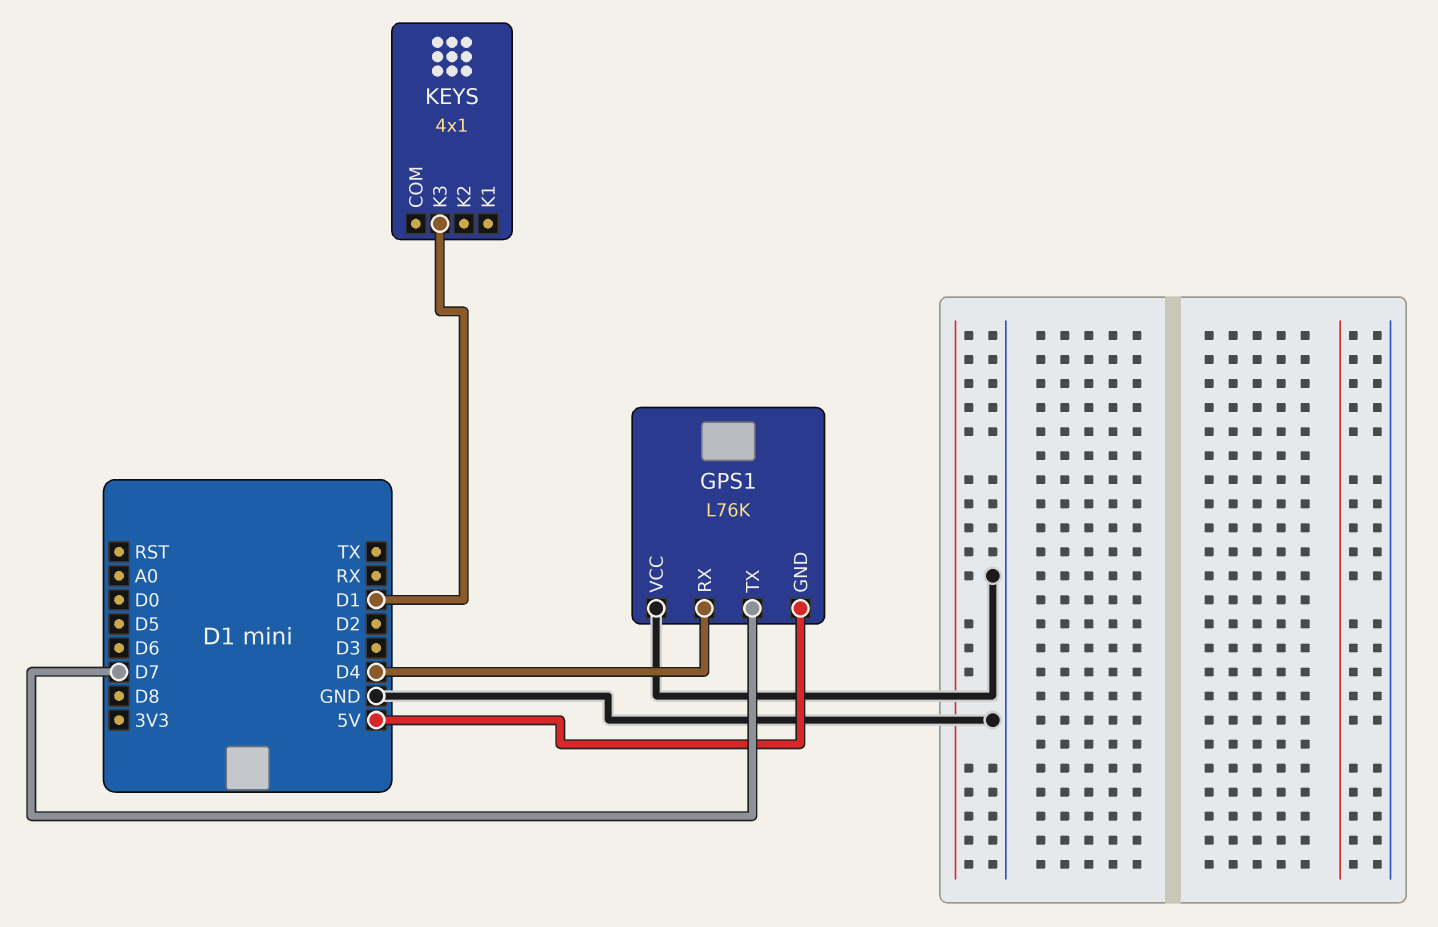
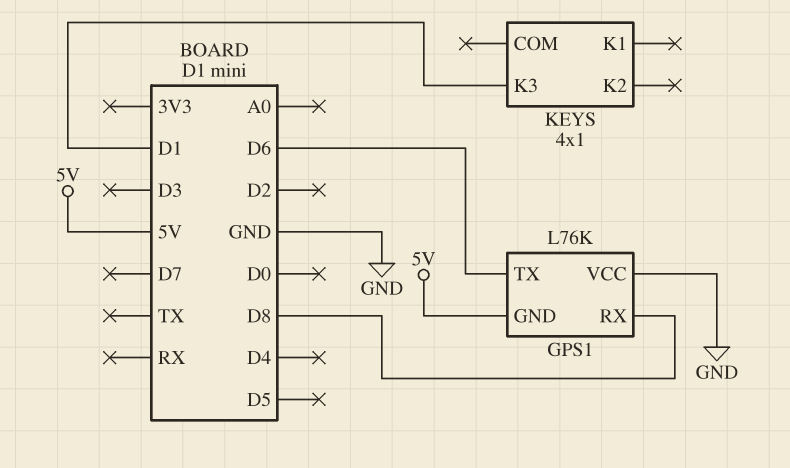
GPS1 pin RX: D4 -> D8
GPS1 pin TX: D7 -> D6

